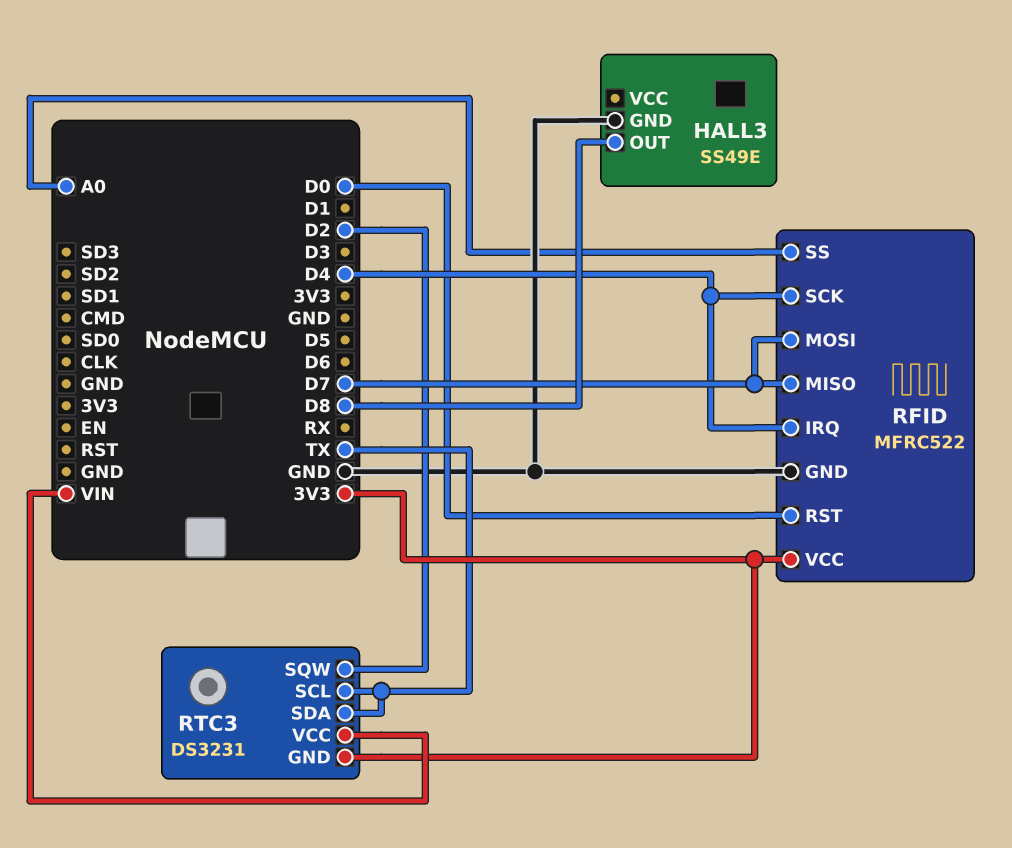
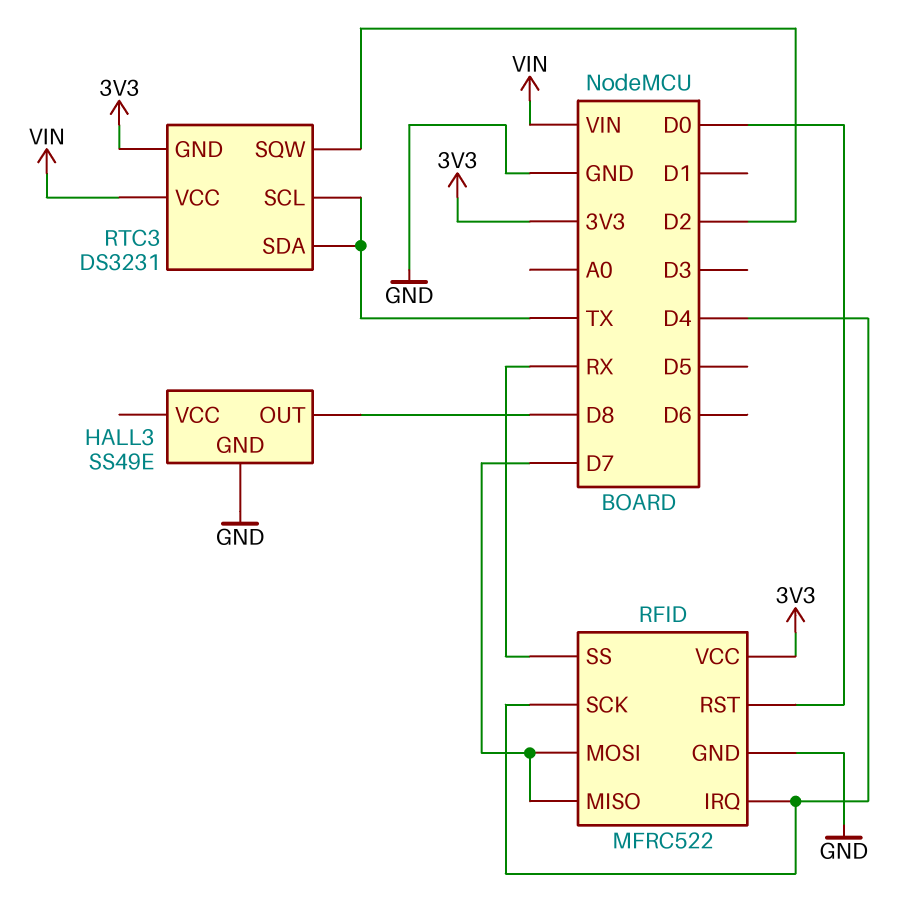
RFID pin SS: A0 -> RX

